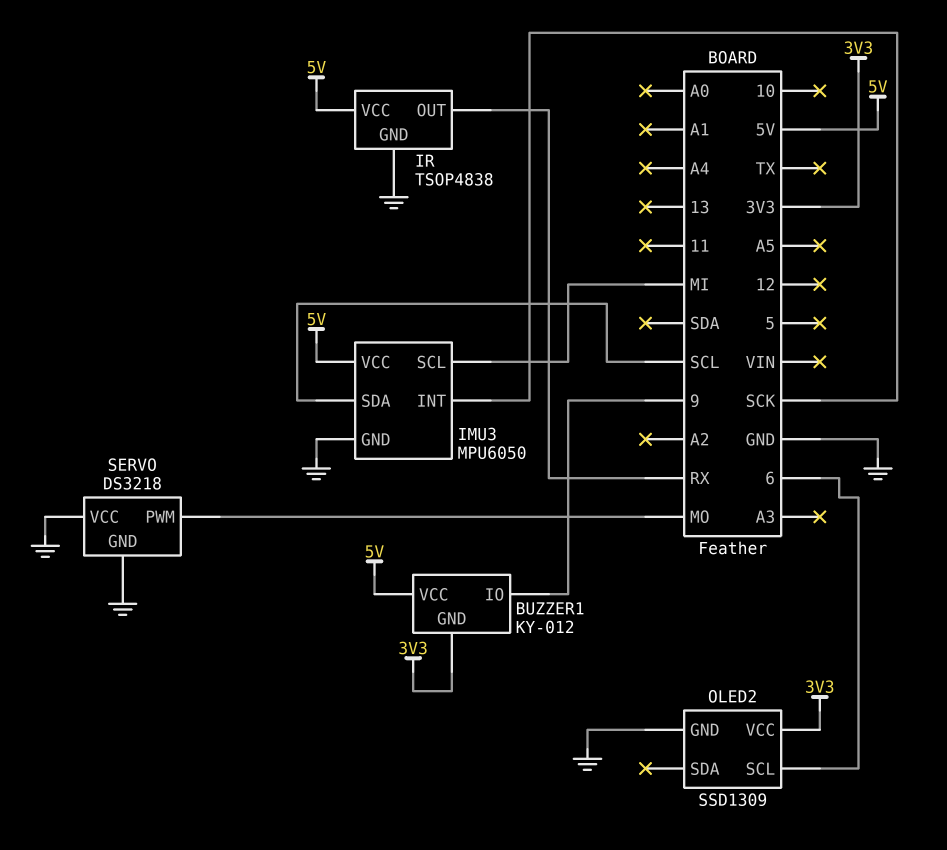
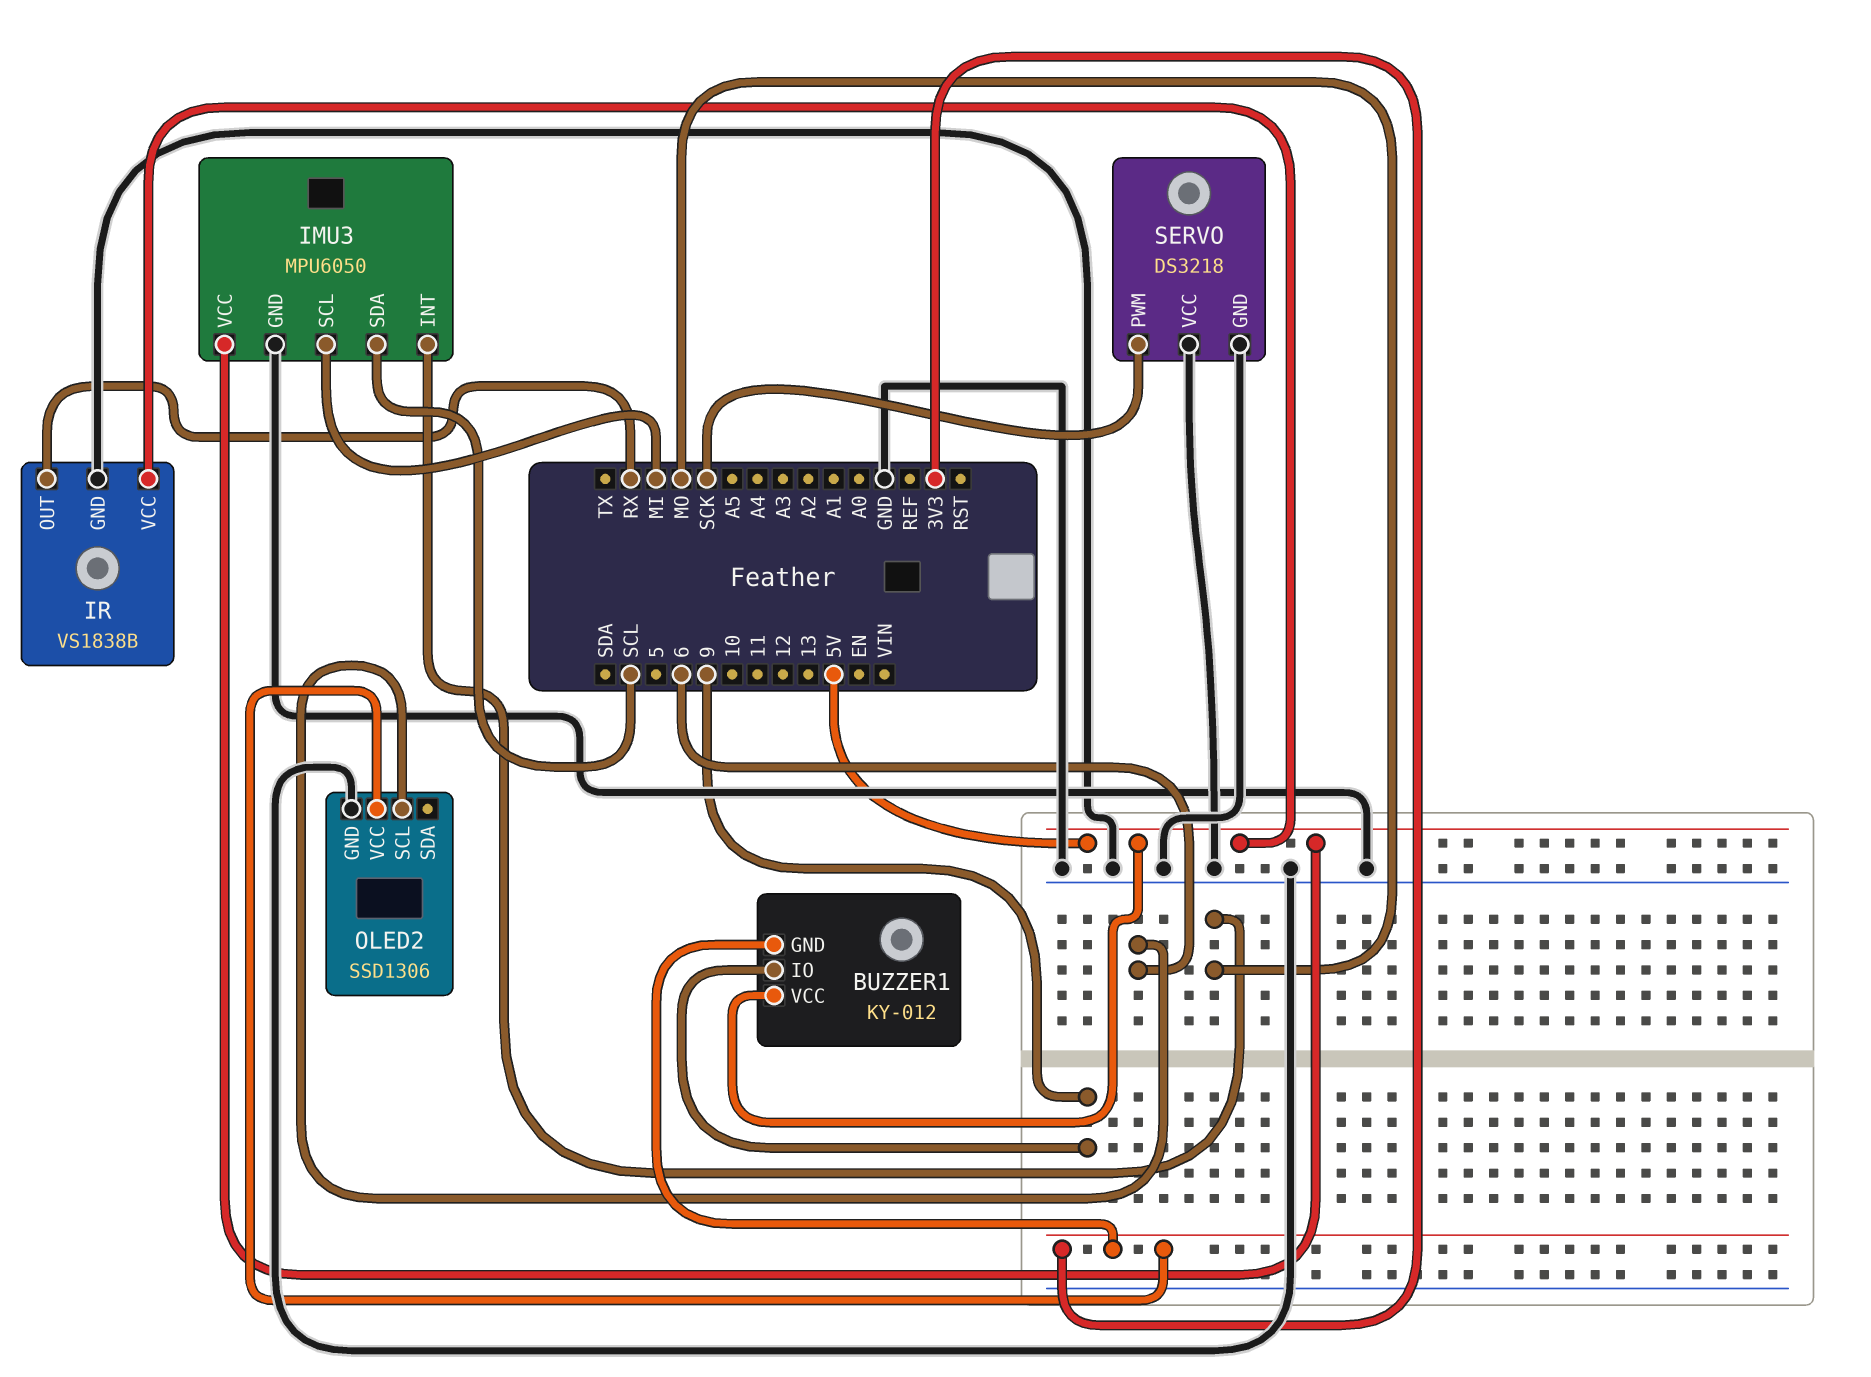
IMU3 pin INT: SCK -> MO
IR: TSOP4838 -> VS1838B
OLED2: SSD1309 -> SSD1306
SERVO pin PWM: MO -> SCK

